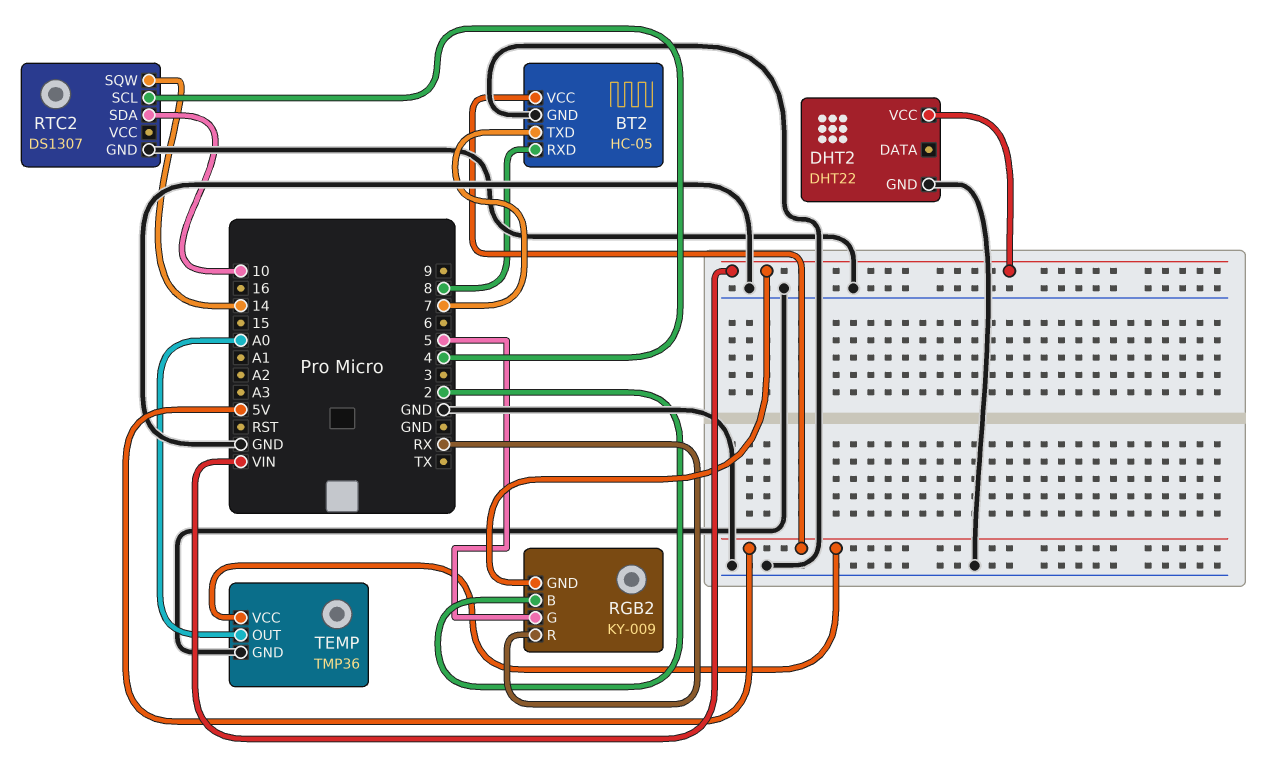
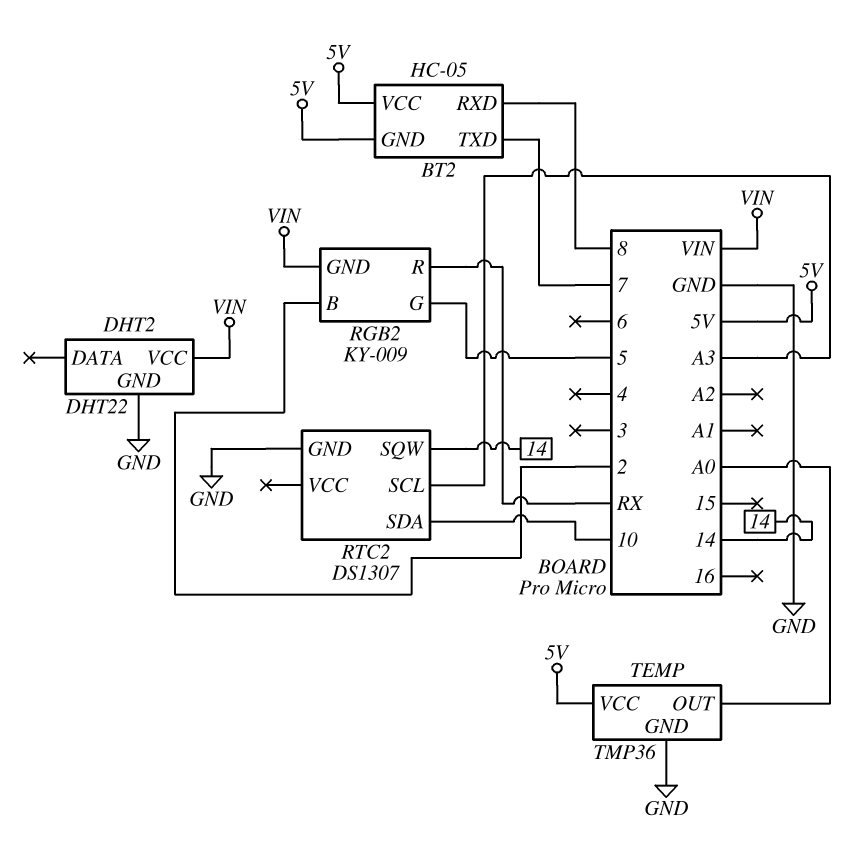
BT2 pin GND: GND -> 5V
RTC2 pin SCL: 4 -> A3

